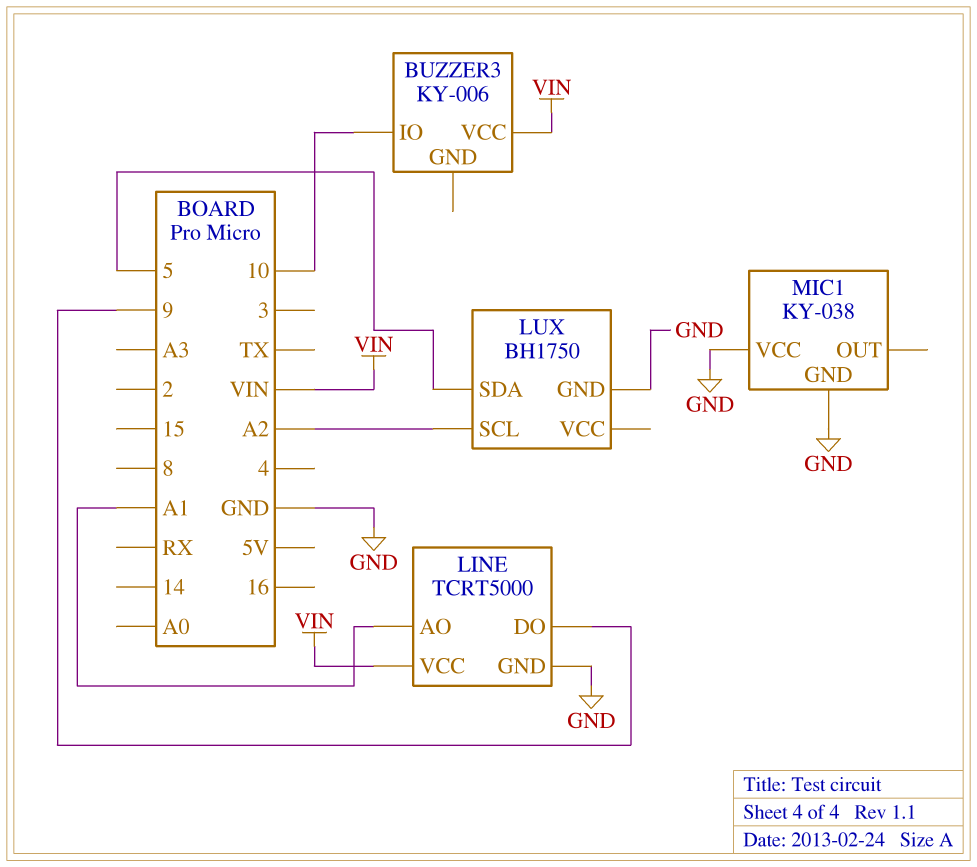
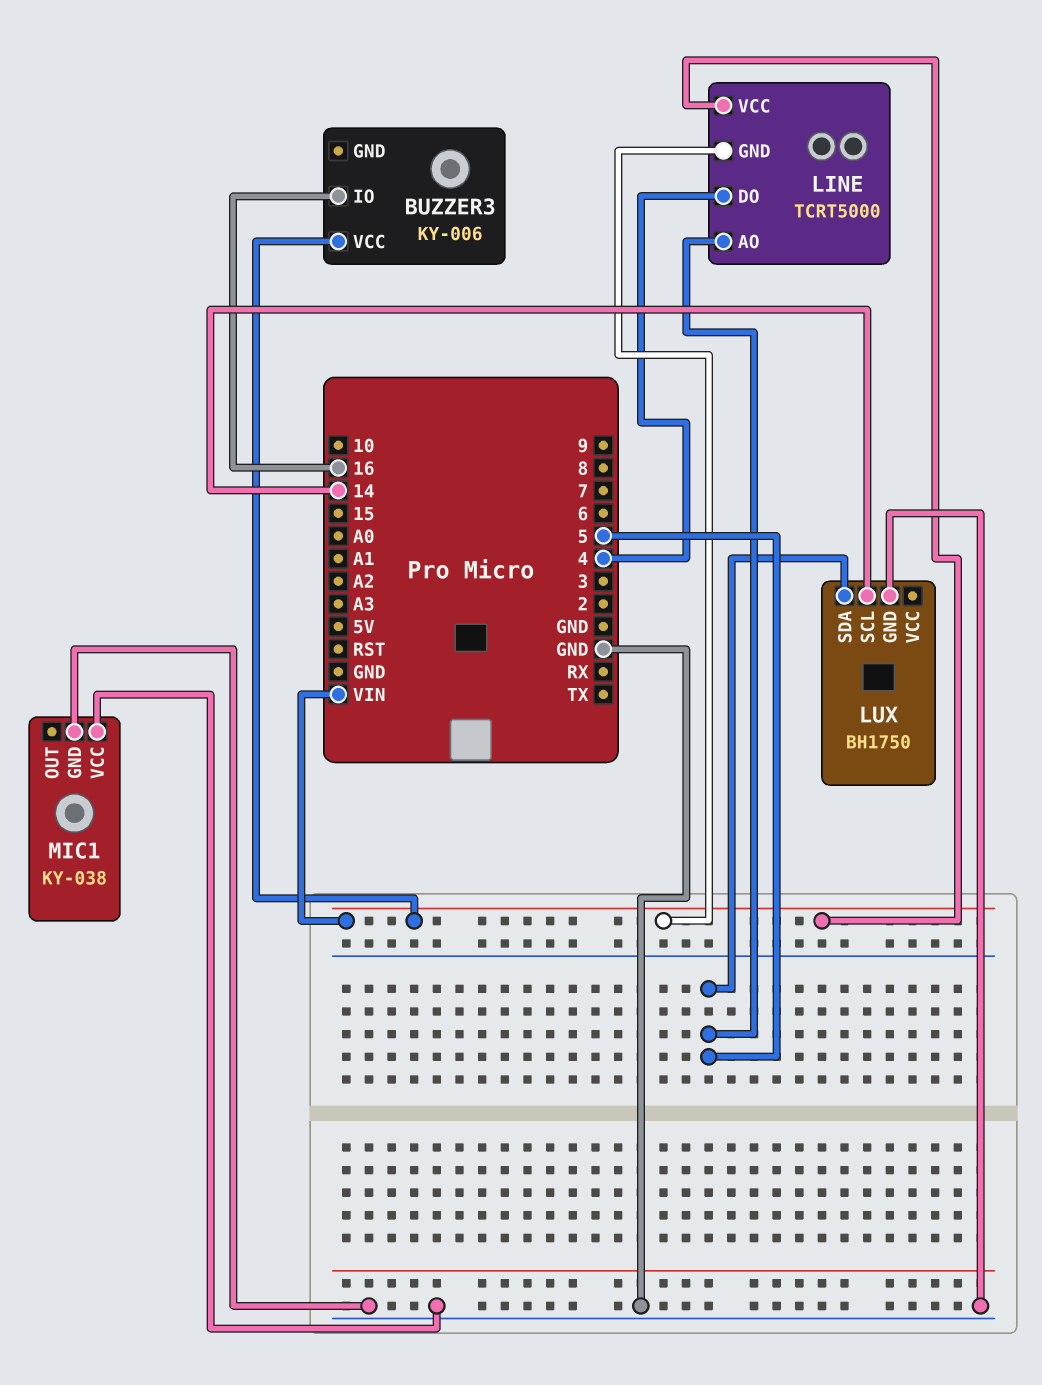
BUZZER3 pin IO: 10 -> 16
LINE pin AO: A1 -> 5
LINE pin DO: 9 -> 4
LINE pin GND: GND -> VIN
LUX pin SCL: A2 -> 14

